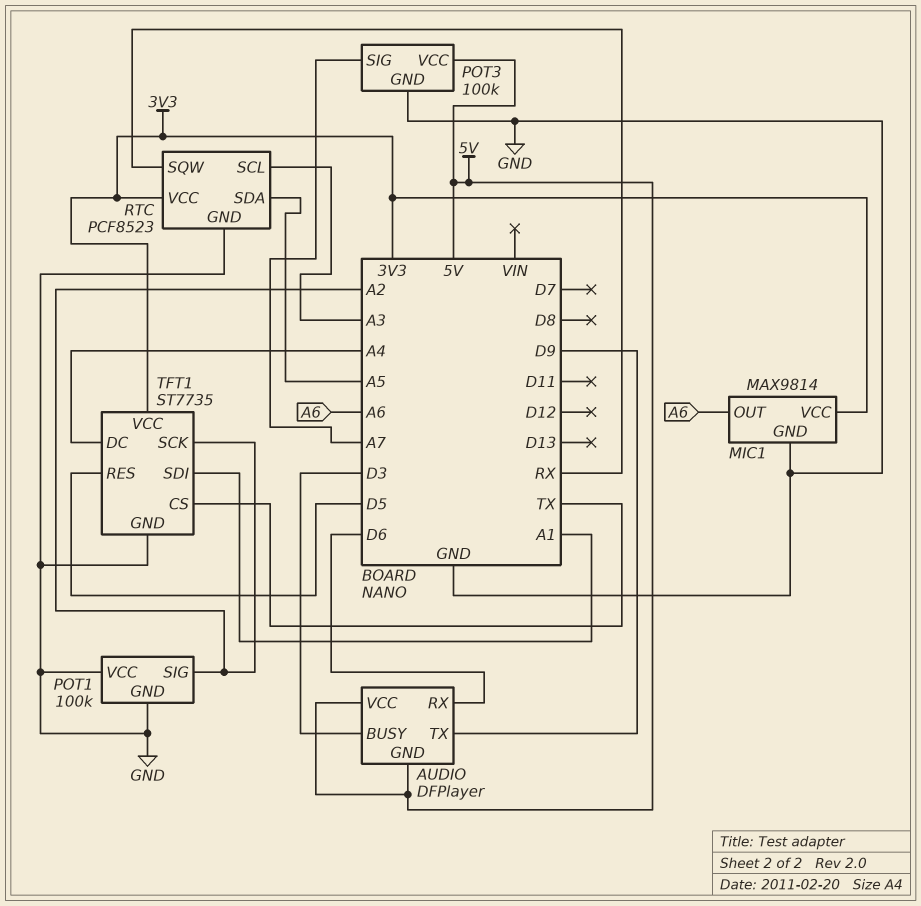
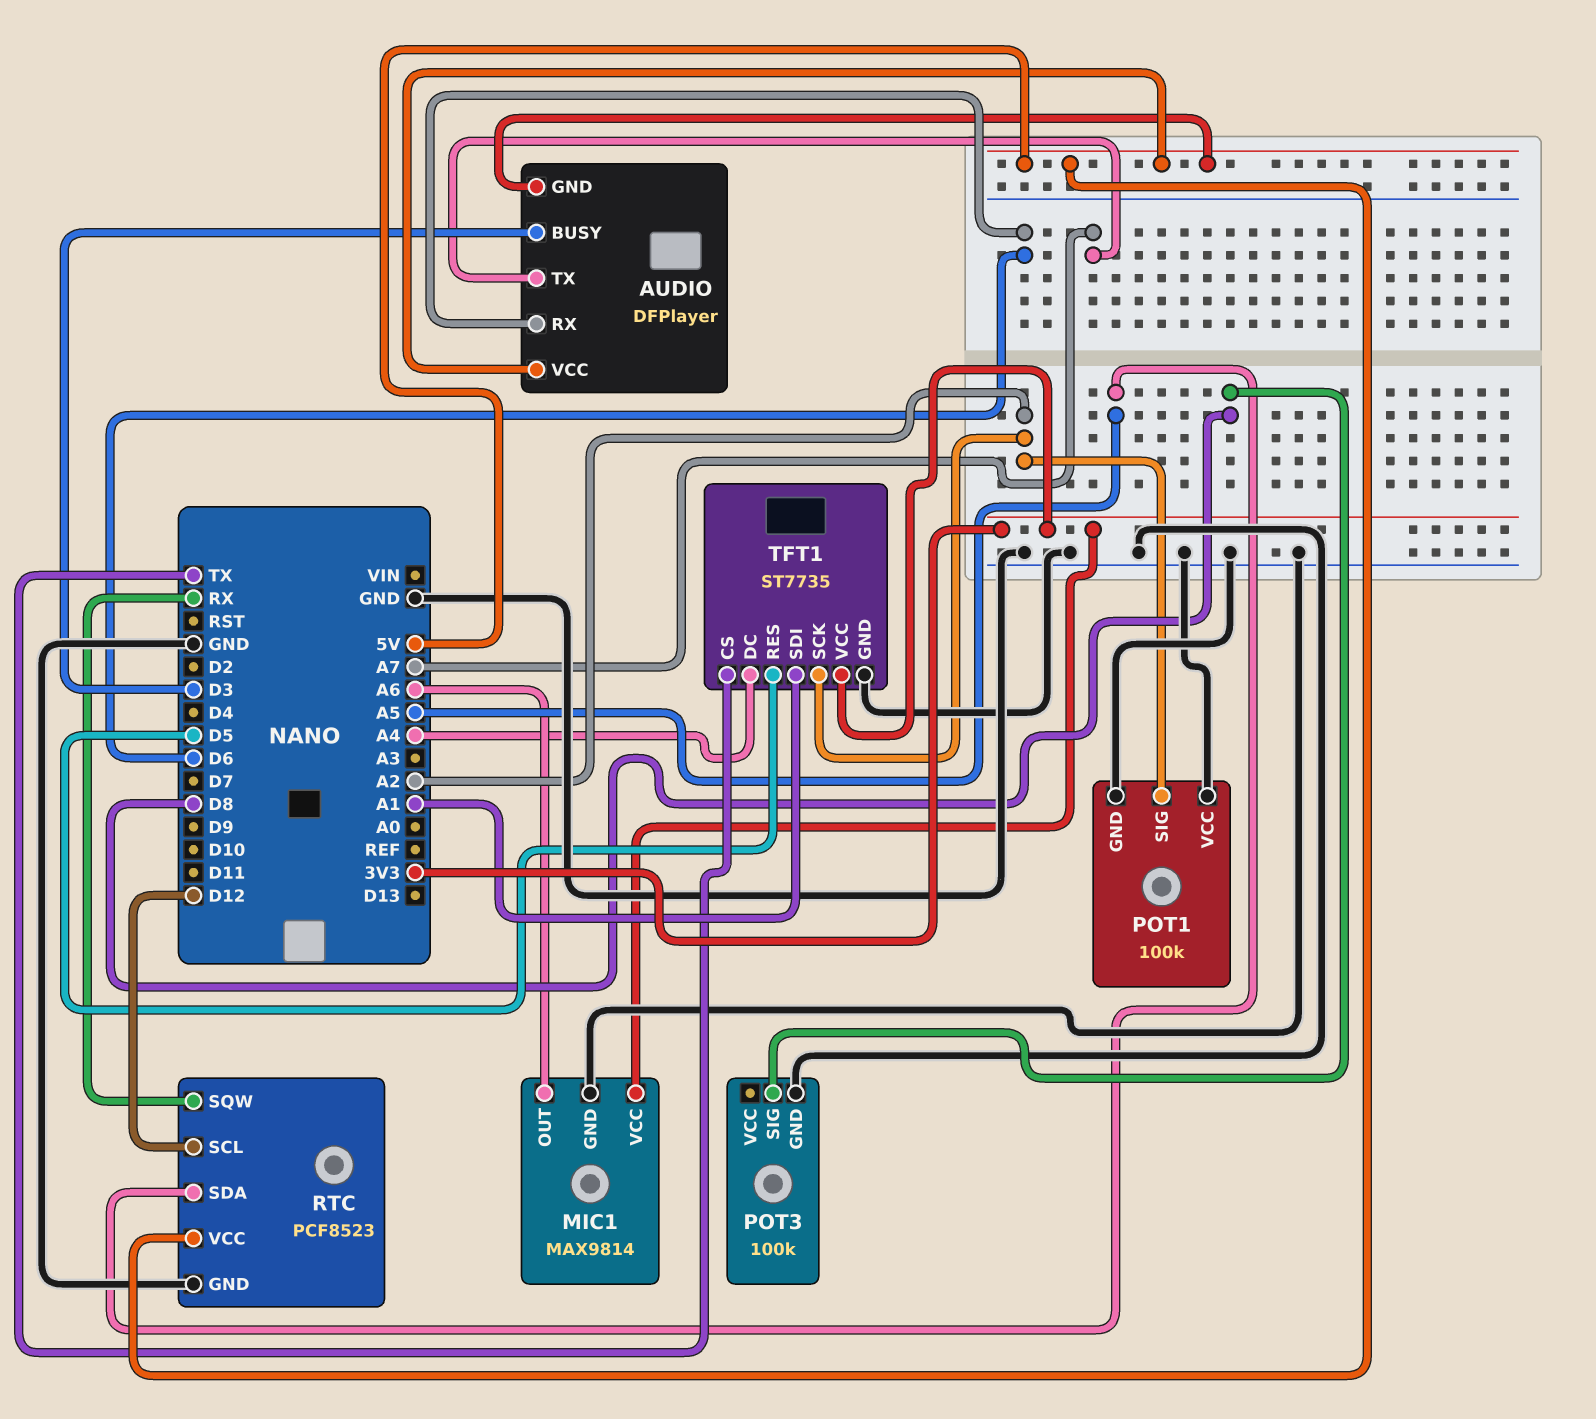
AUDIO pin TX: D9 -> A7
POT3 pin SIG: A7 -> D8
POT3 pin VCC: 5V -> none
RTC pin SCL: A3 -> D12
RTC pin VCC: 3V3 -> 5V

